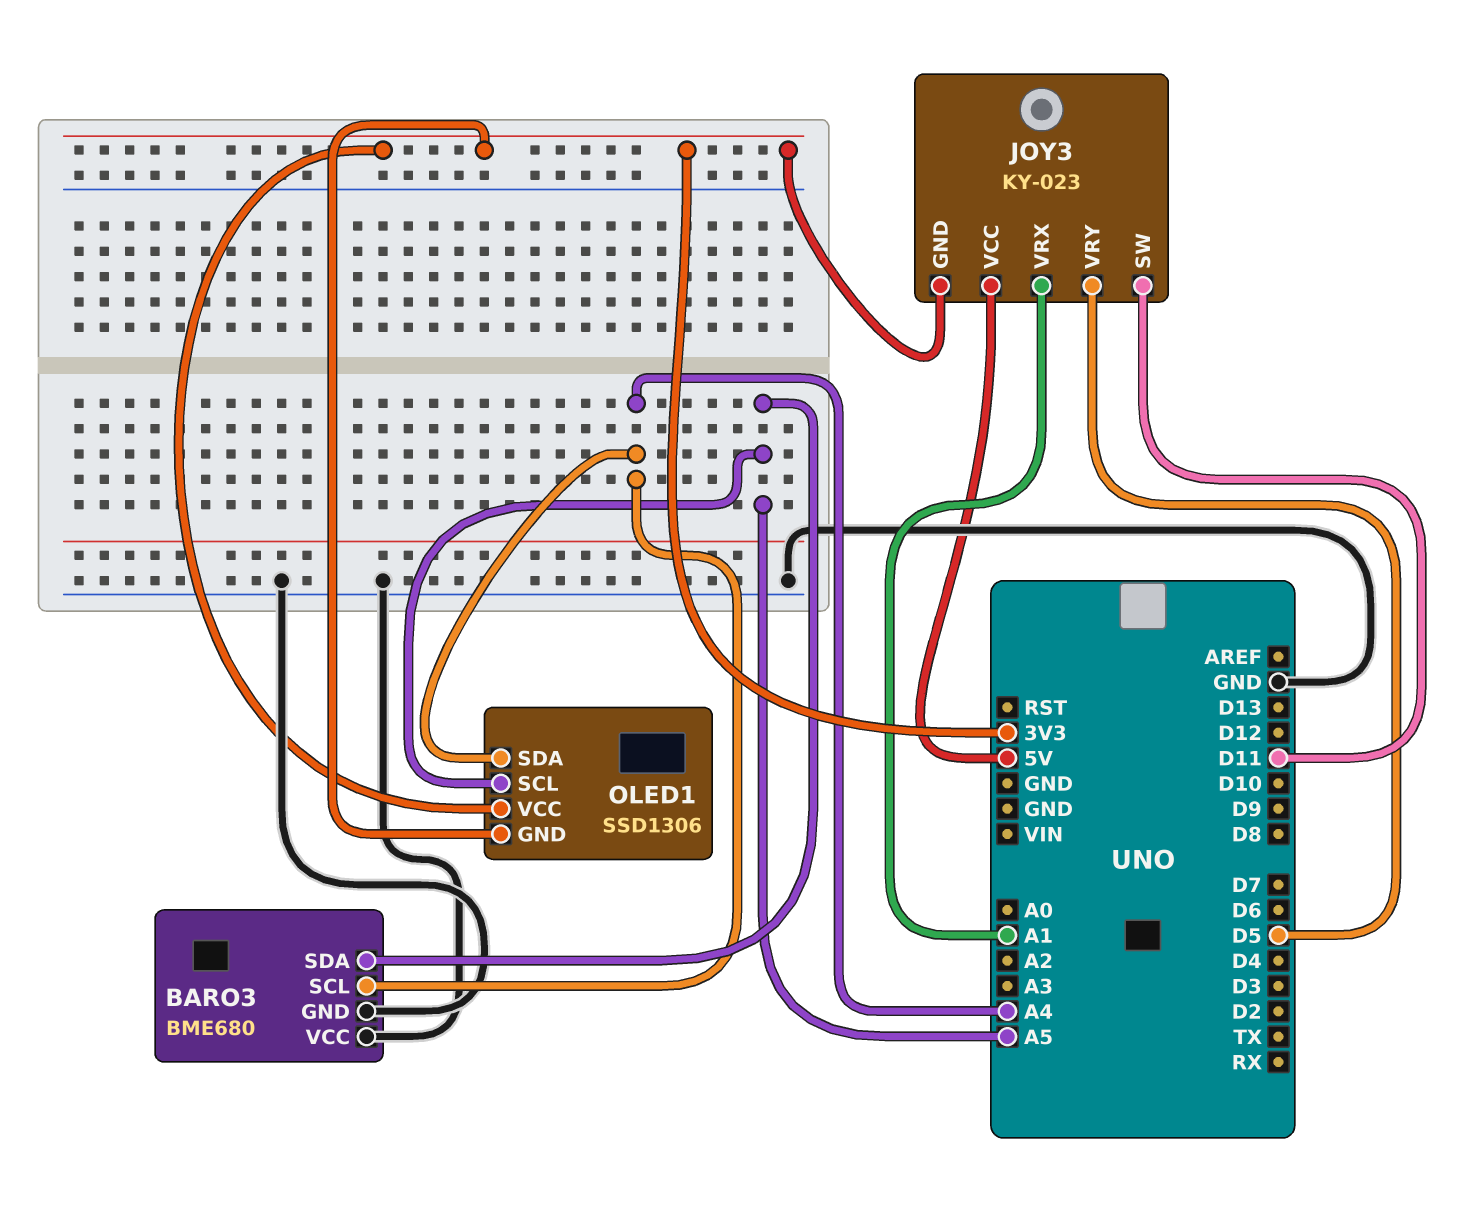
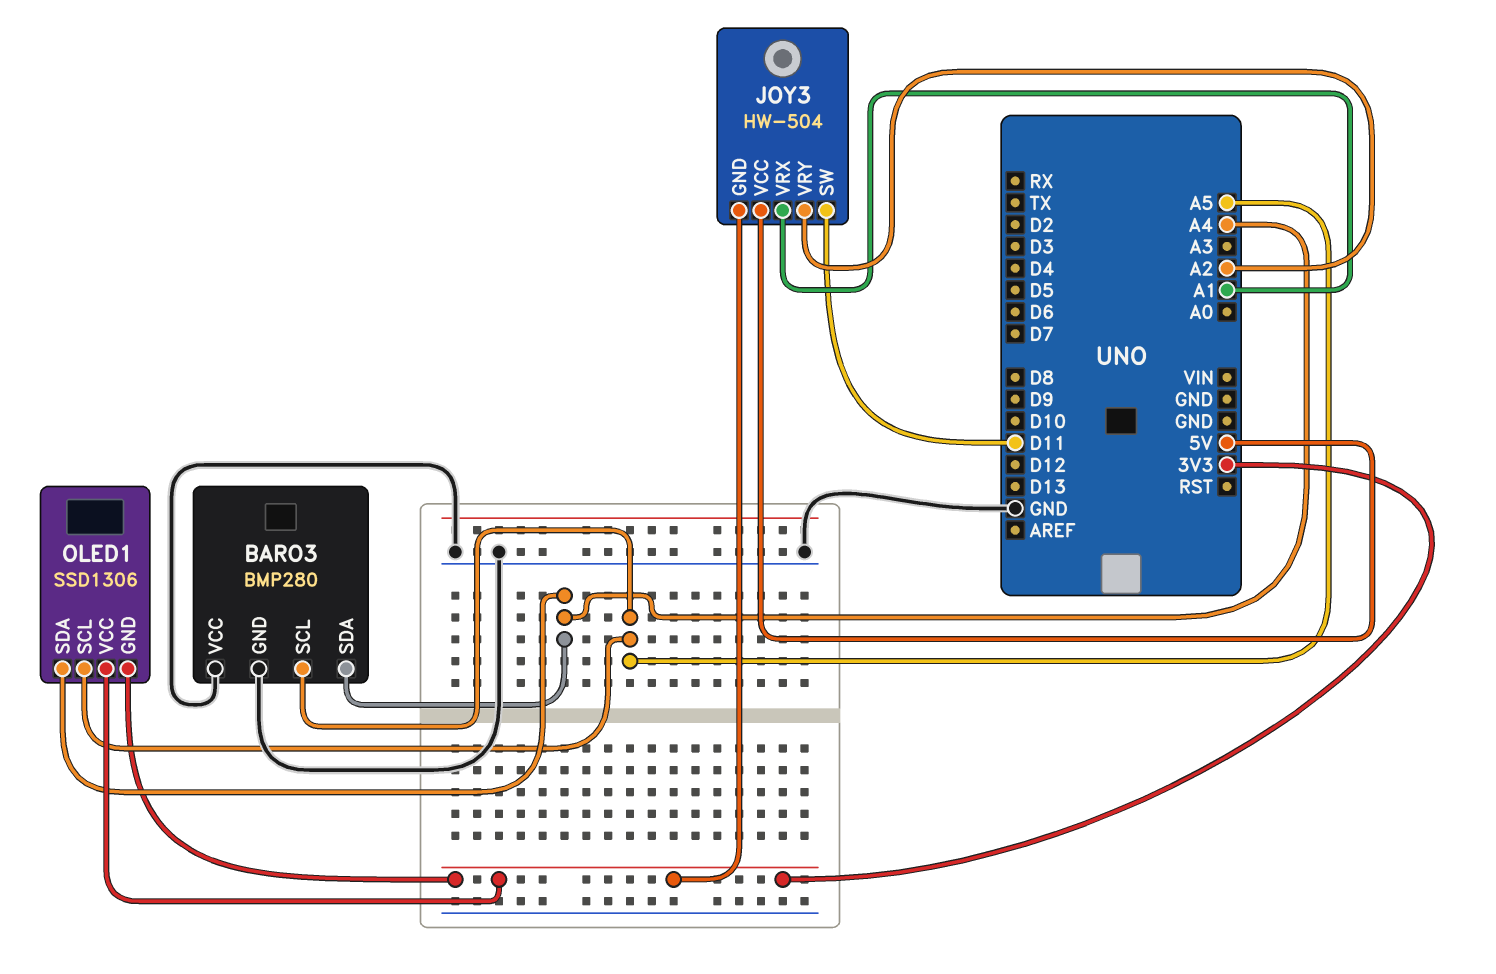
BARO3: BME680 -> BMP280
BARO3 pin SCL: A4 -> A5
BARO3 pin SDA: A5 -> A4
JOY3: KY-023 -> HW-504
JOY3 pin VRY: D5 -> A2

